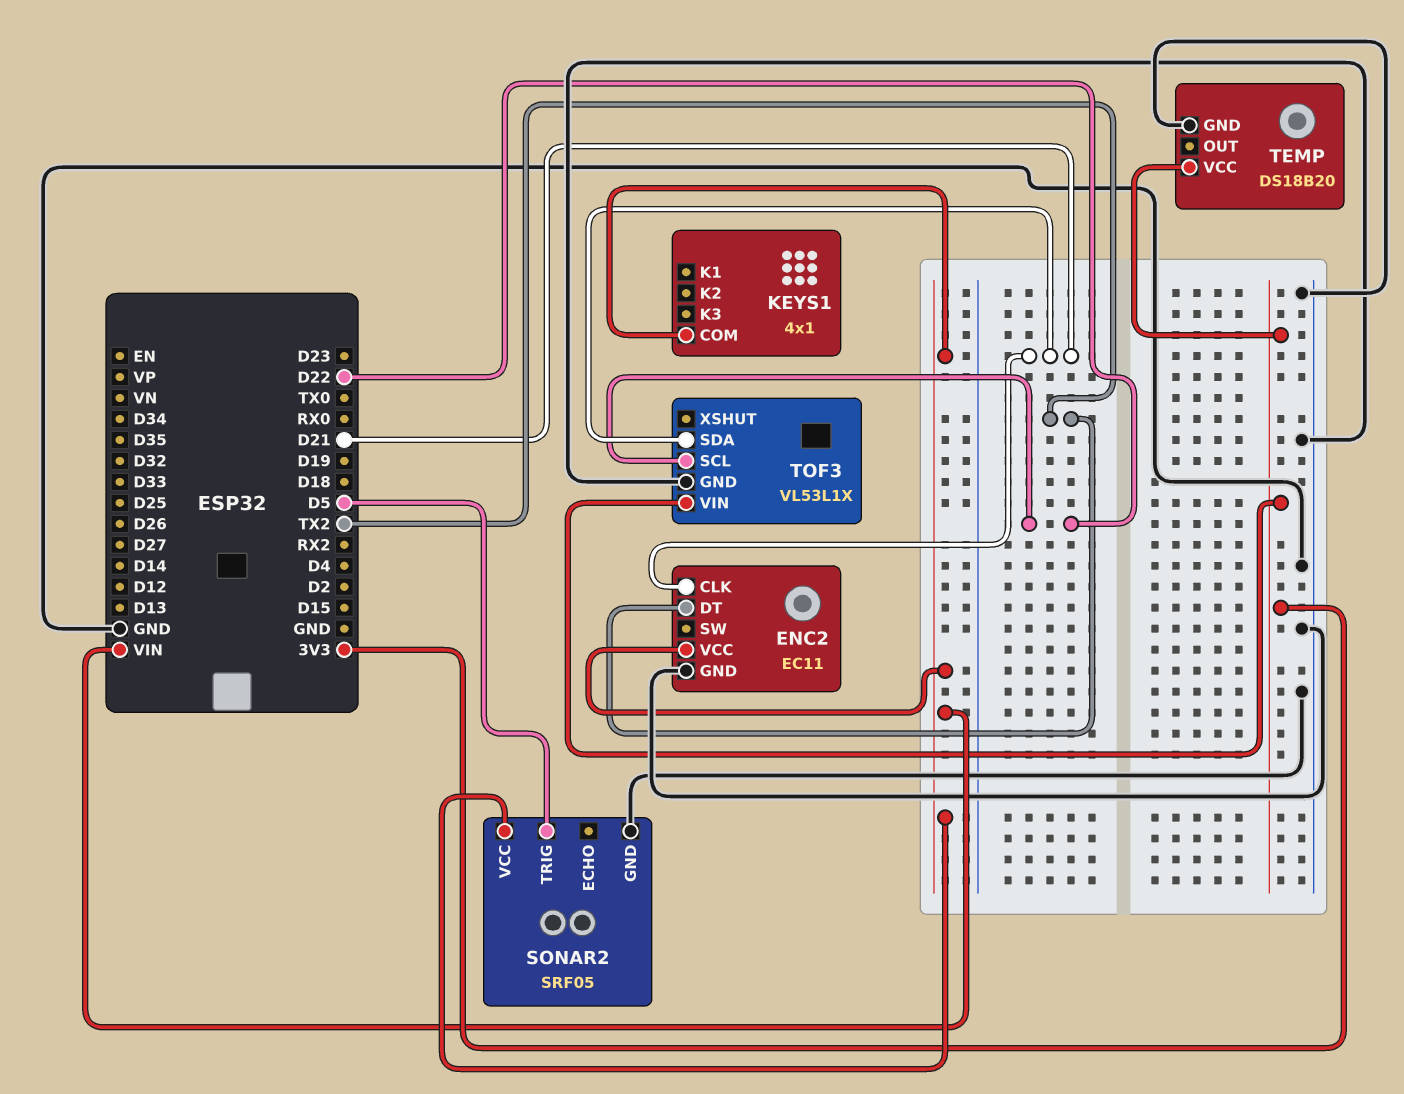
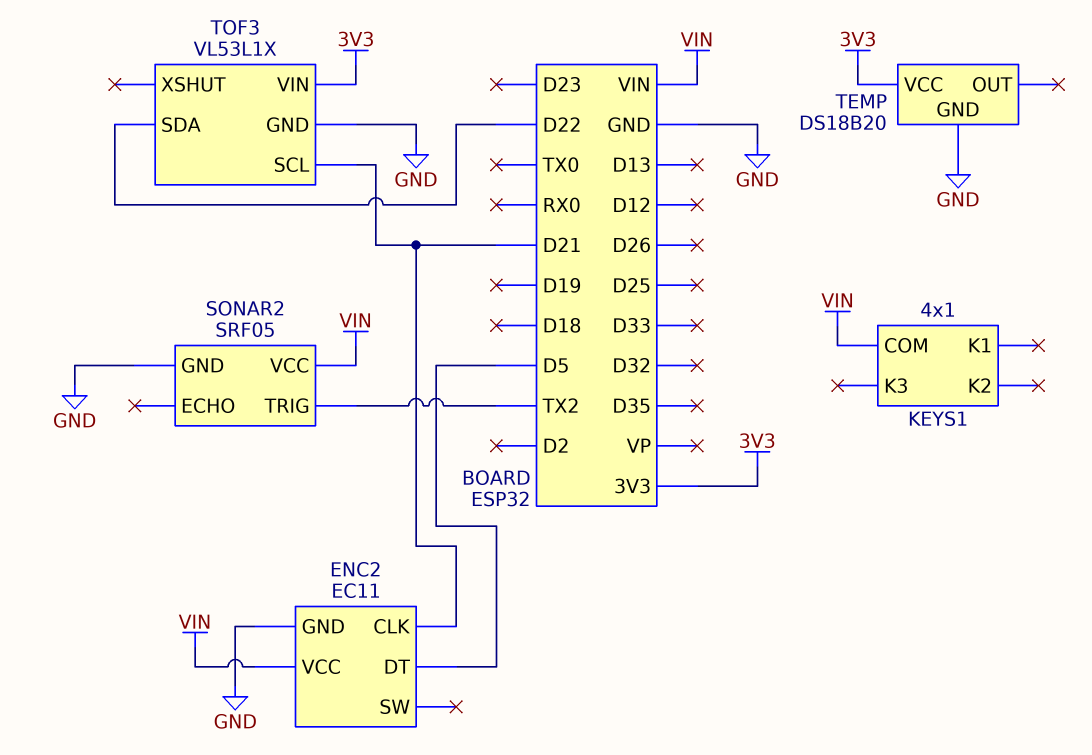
ENC2 pin DT: TX2 -> D5
SONAR2 pin TRIG: D5 -> TX2
TOF3 pin SCL: D22 -> D21
TOF3 pin SDA: D21 -> D22

